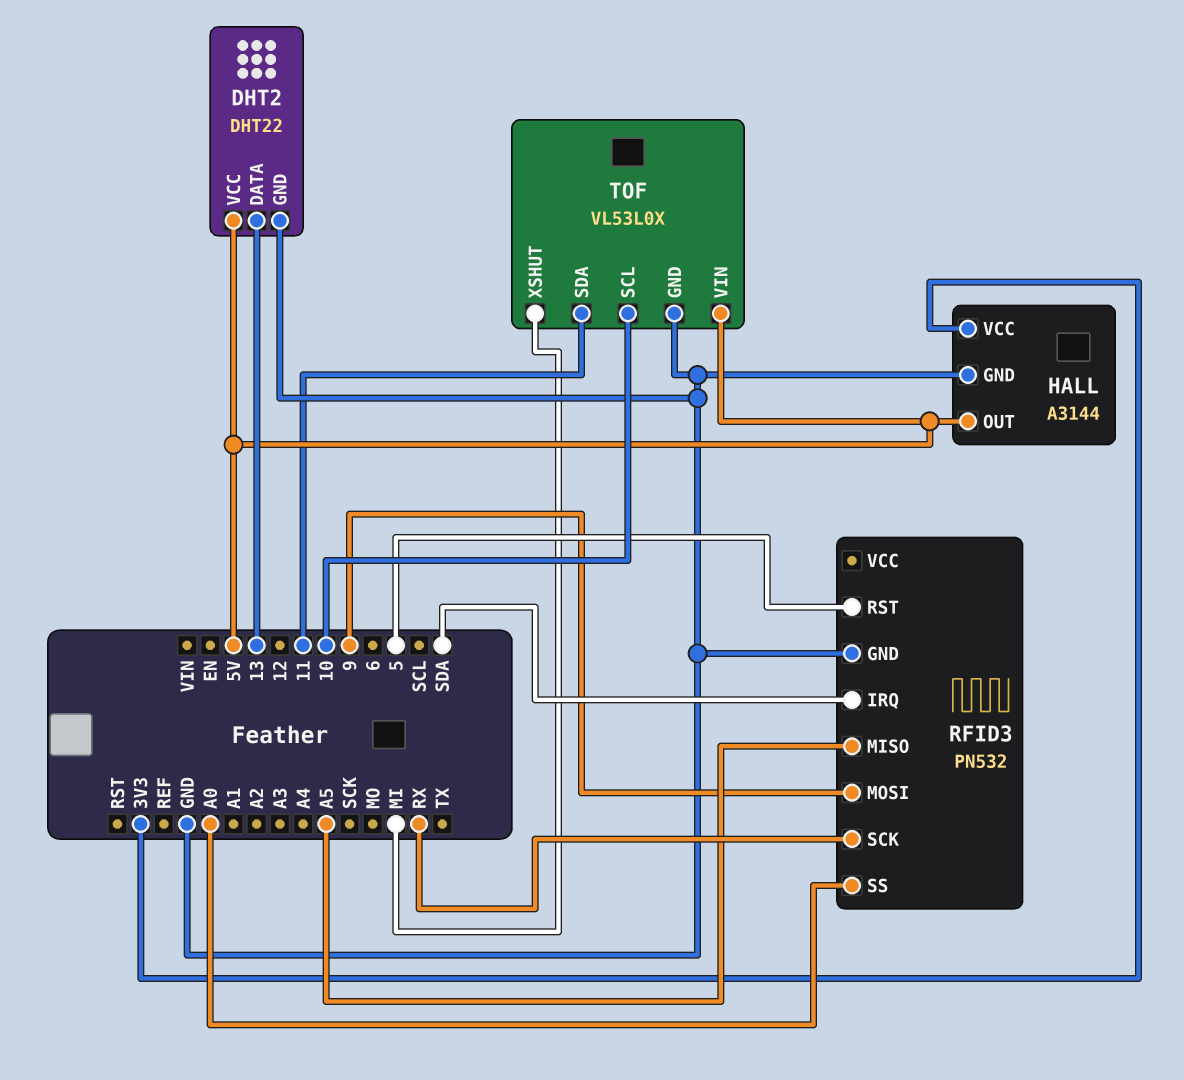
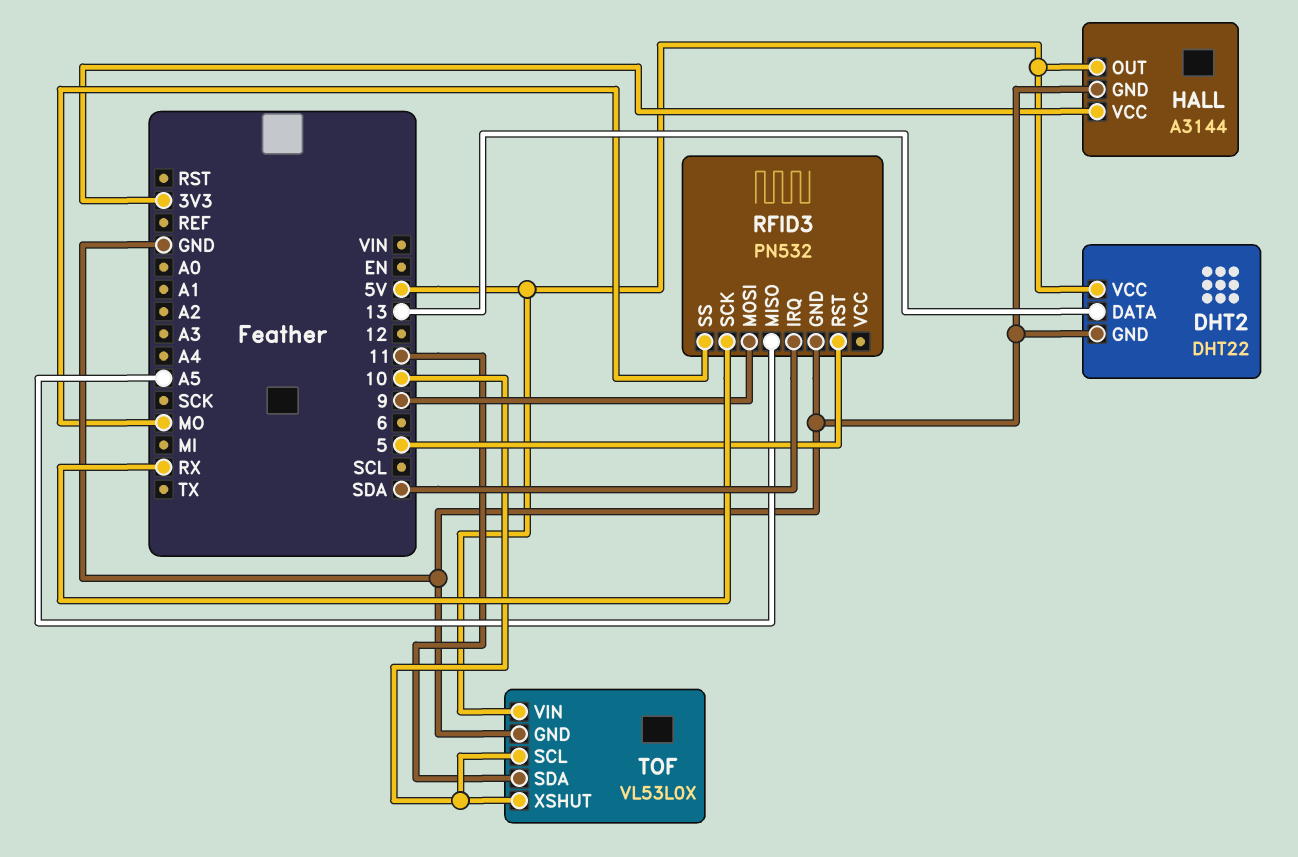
RFID3 pin SS: A0 -> MO
TOF pin XSHUT: MI -> 10

